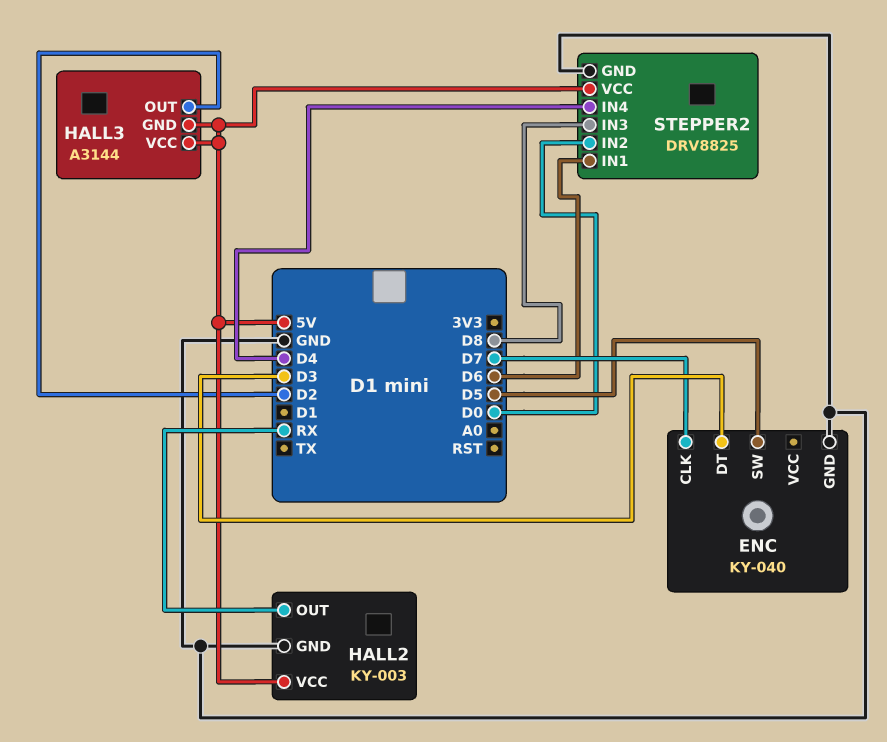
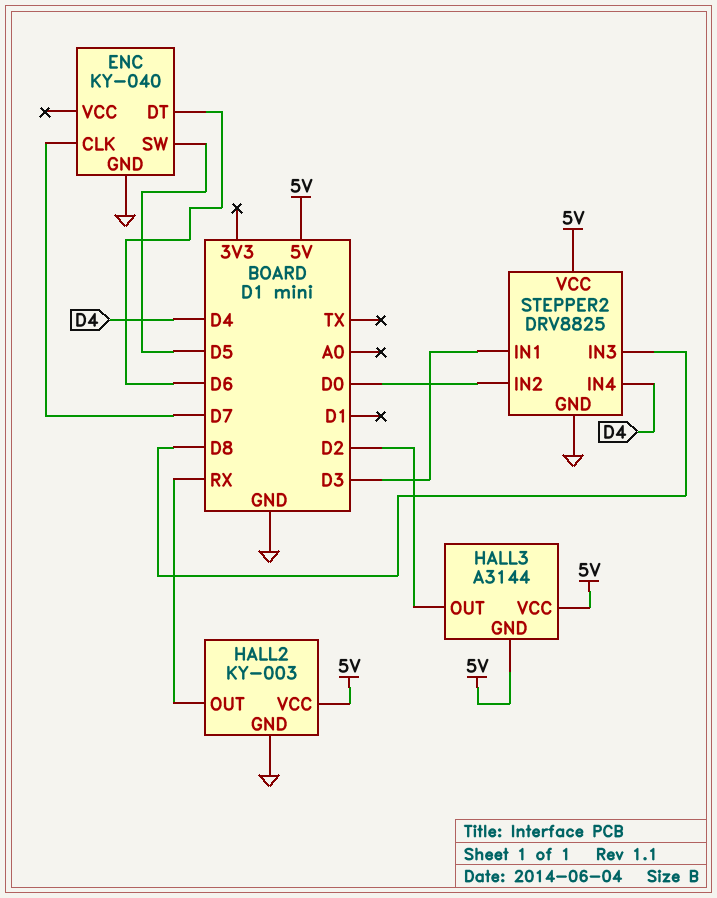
ENC pin DT: D3 -> D6
STEPPER2 pin IN1: D6 -> D3

